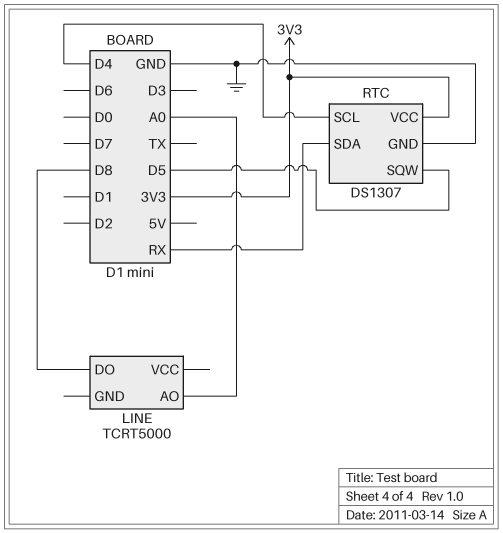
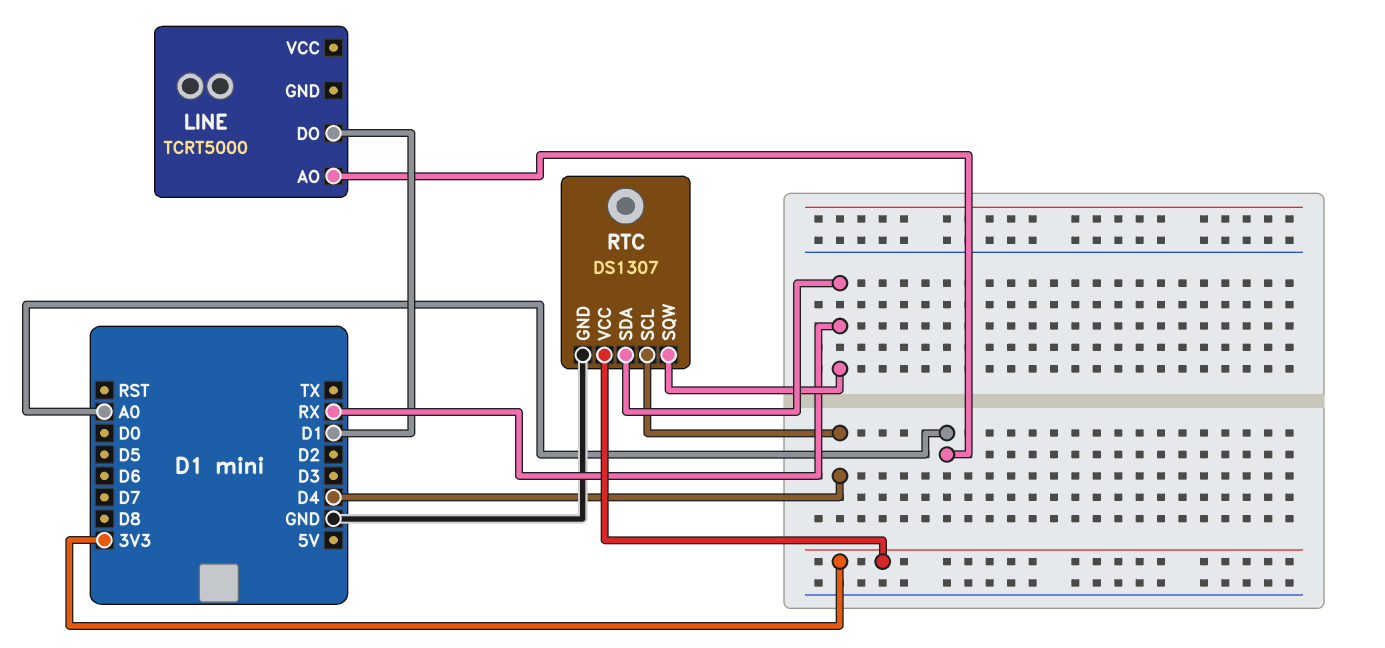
LINE pin DO: D8 -> D1
RTC pin SQW: D5 -> RX

